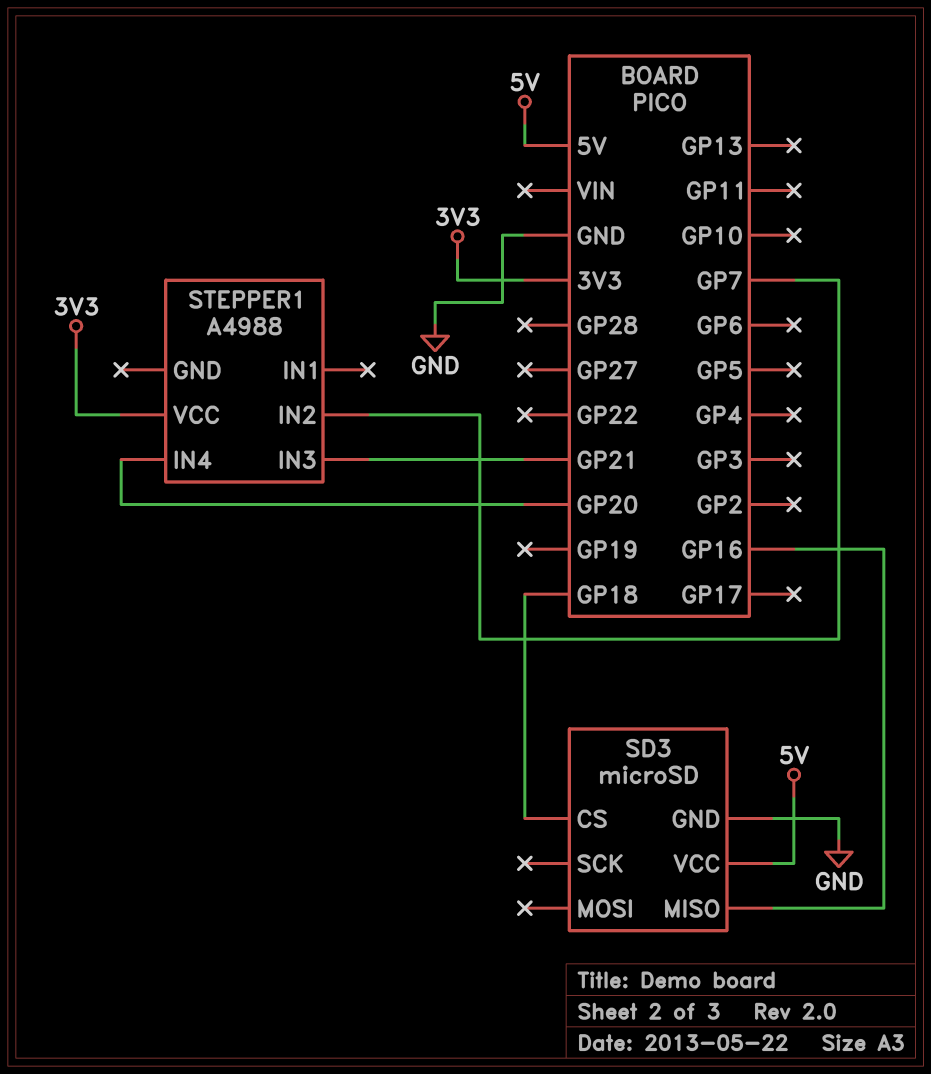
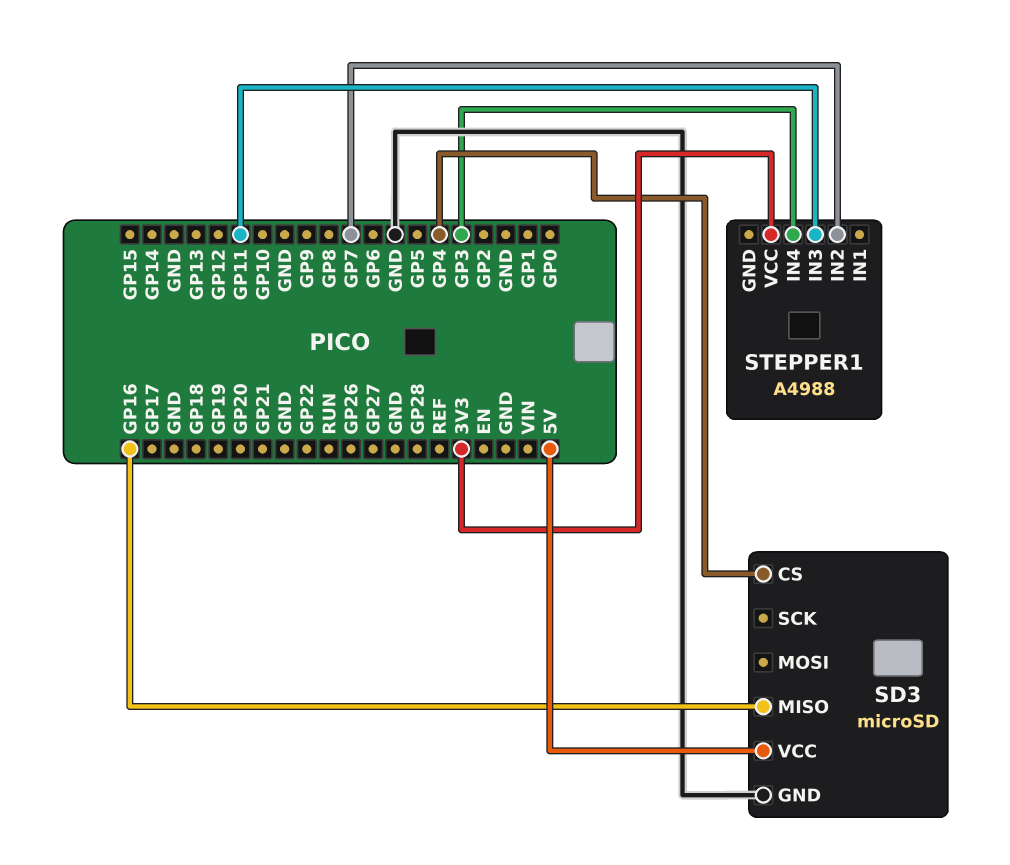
SD3 pin CS: GP18 -> GP4
STEPPER1 pin IN3: GP21 -> GP11
STEPPER1 pin IN4: GP20 -> GP3

